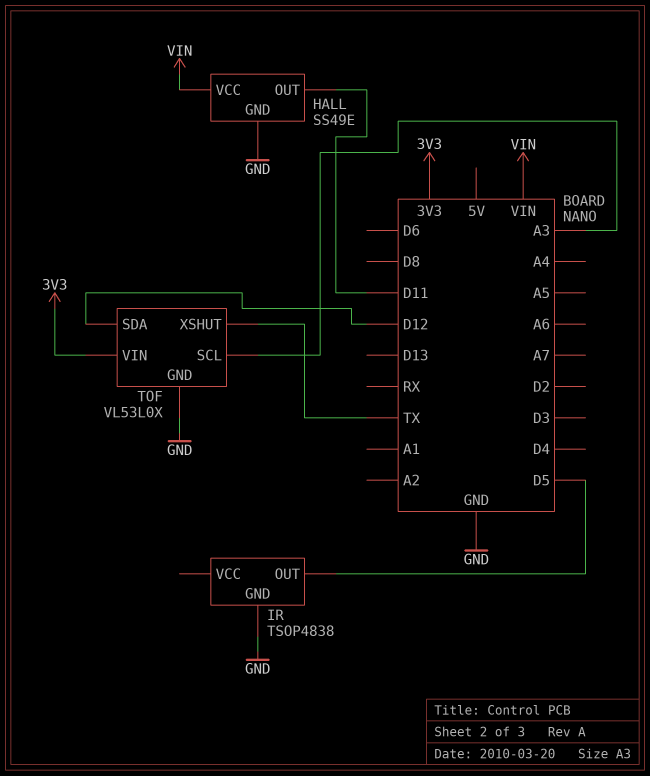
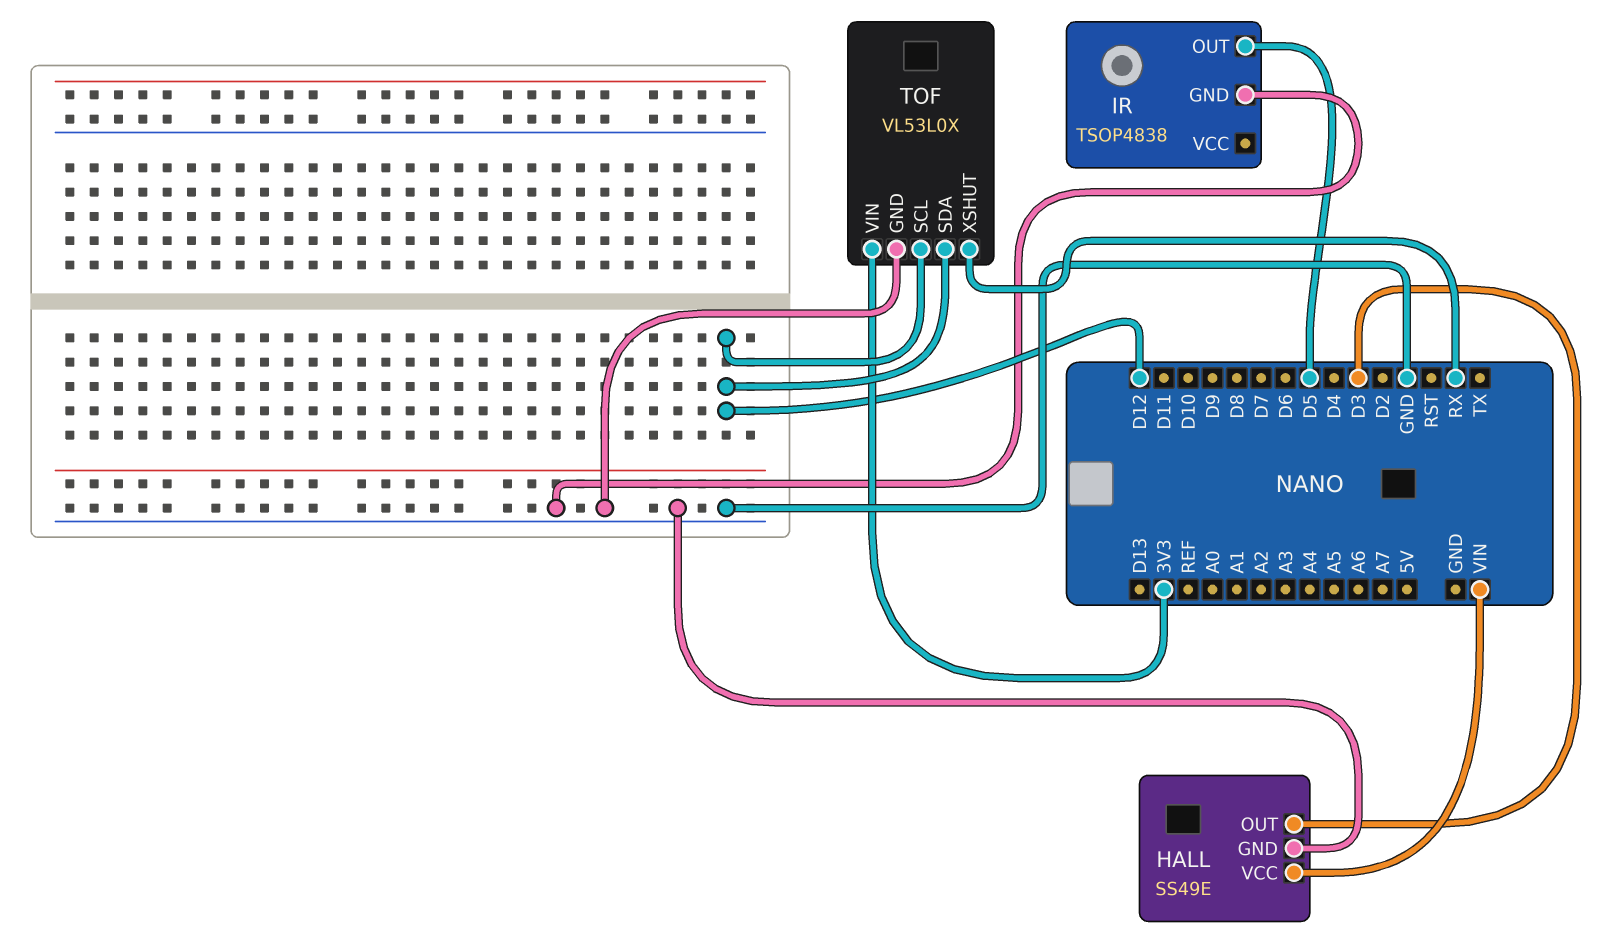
HALL pin OUT: D11 -> D3
TOF pin SCL: A3 -> D12
TOF pin XSHUT: TX -> RX

